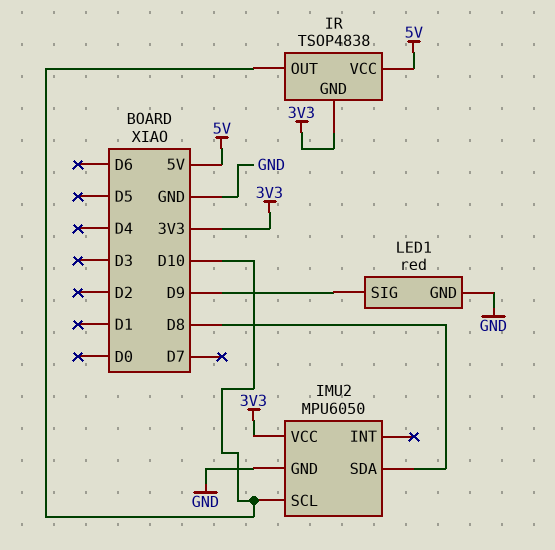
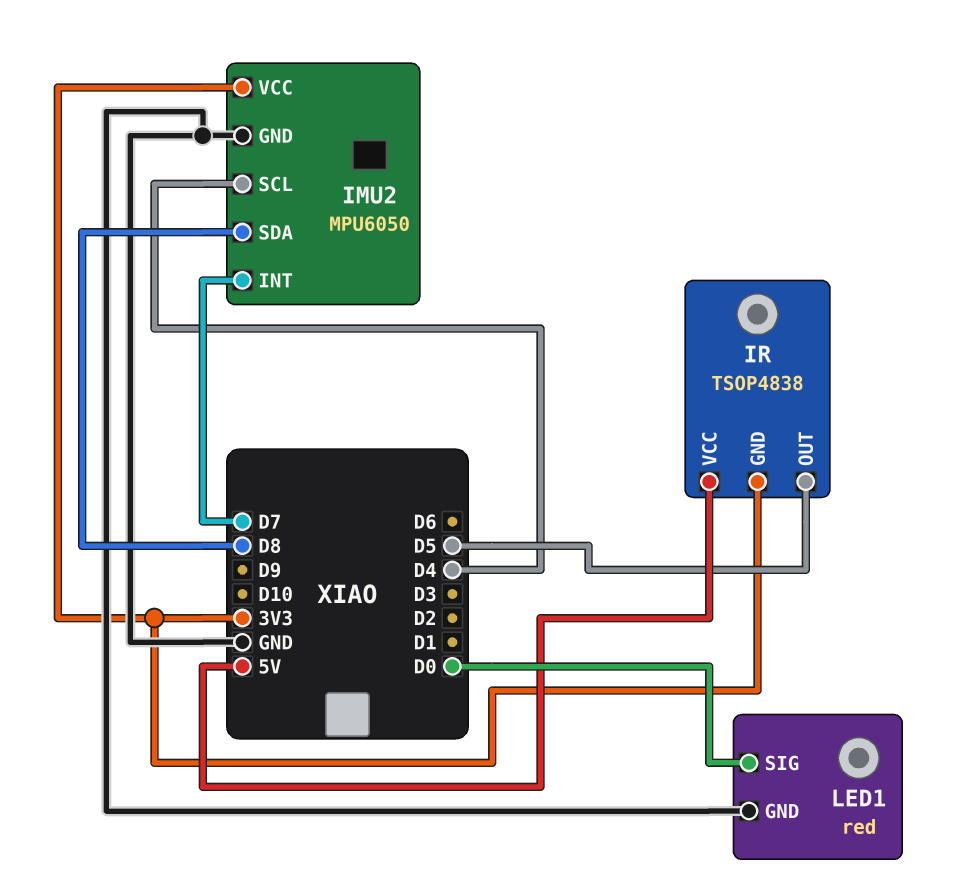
IMU2 pin INT: none -> D7
IMU2 pin SCL: D10 -> D4
IR pin OUT: D10 -> D5
LED1 pin SIG: D9 -> D0

